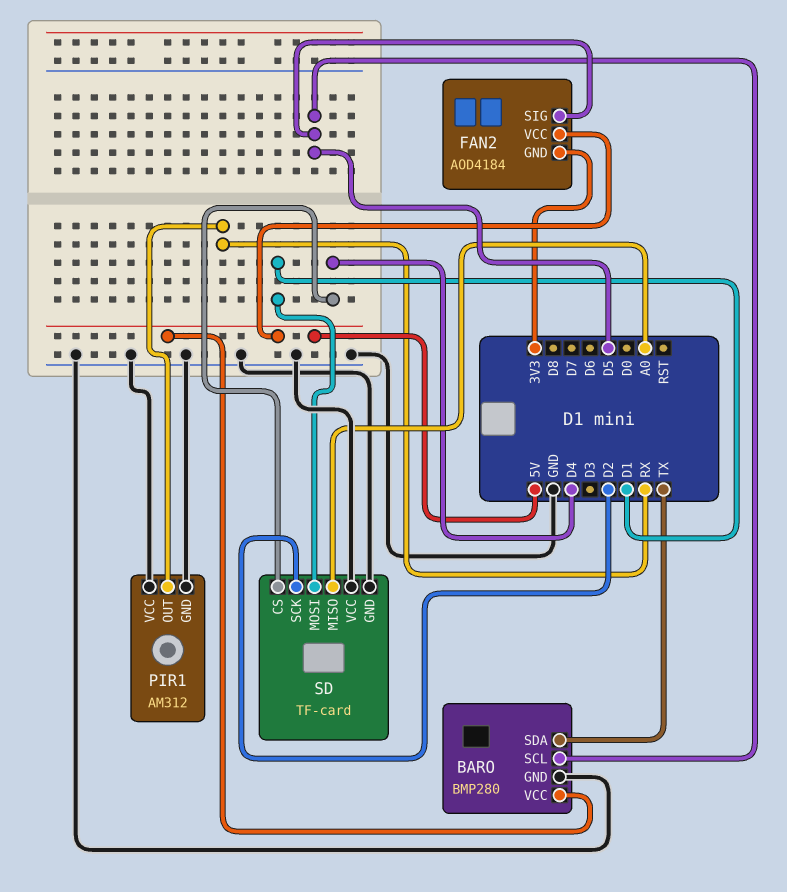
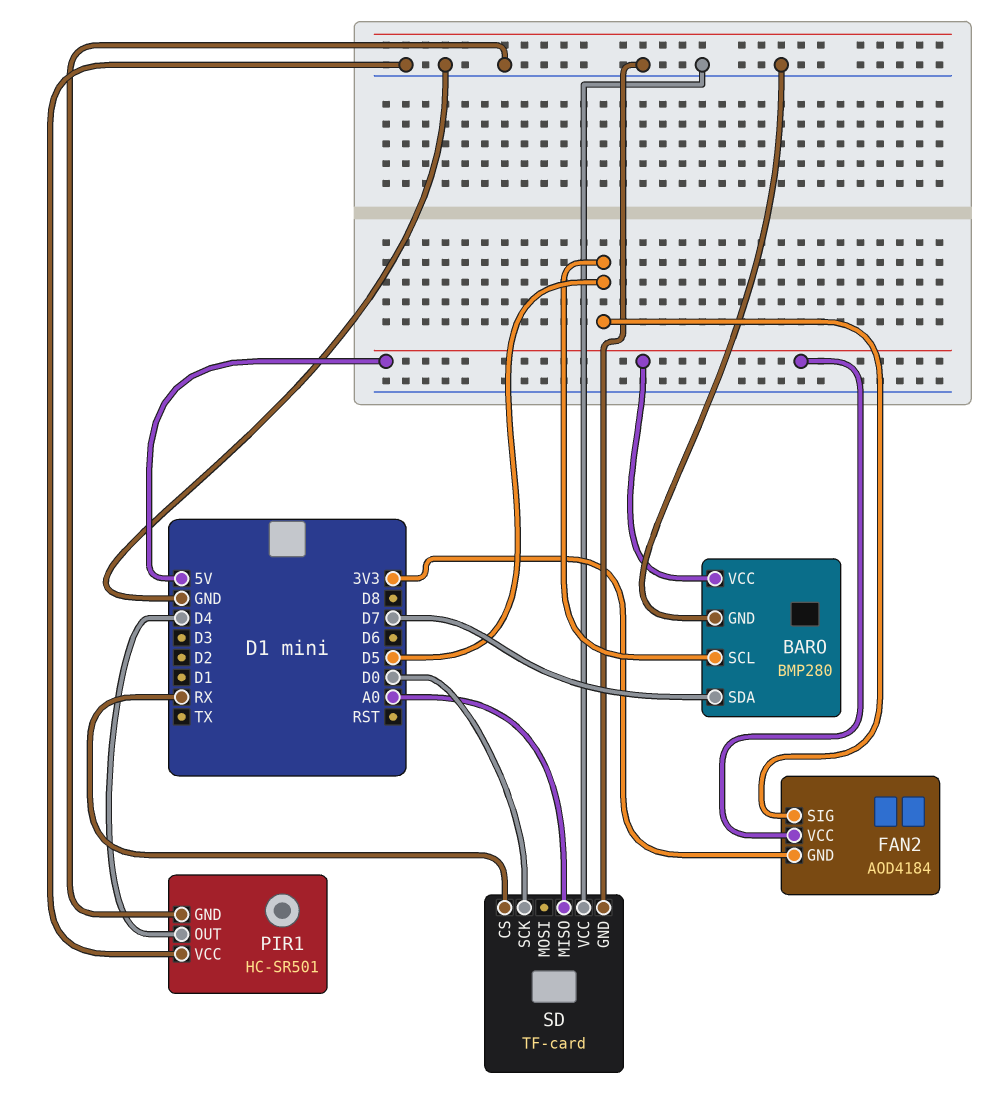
BARO pin SDA: TX -> D7
PIR1: AM312 -> HC-SR501
PIR1 pin OUT: RX -> D4
SD pin CS: D4 -> RX
SD pin MOSI: D1 -> none
SD pin SCK: D2 -> D0

